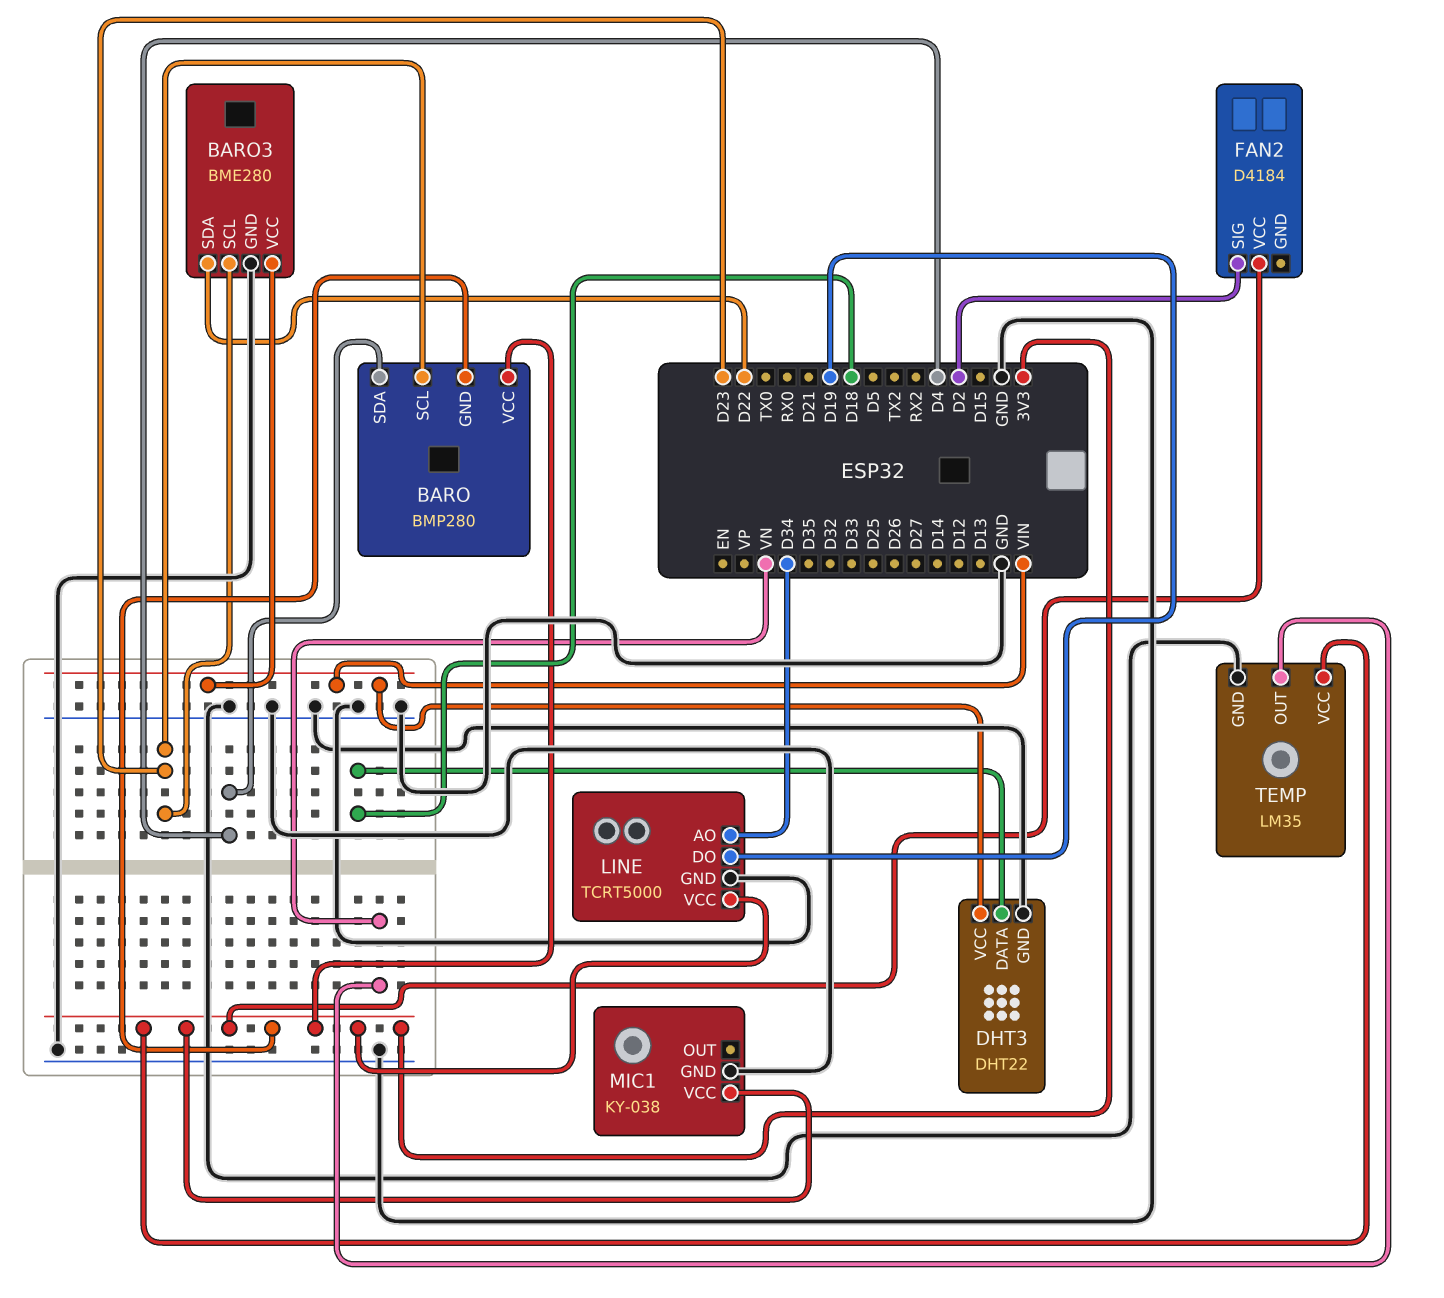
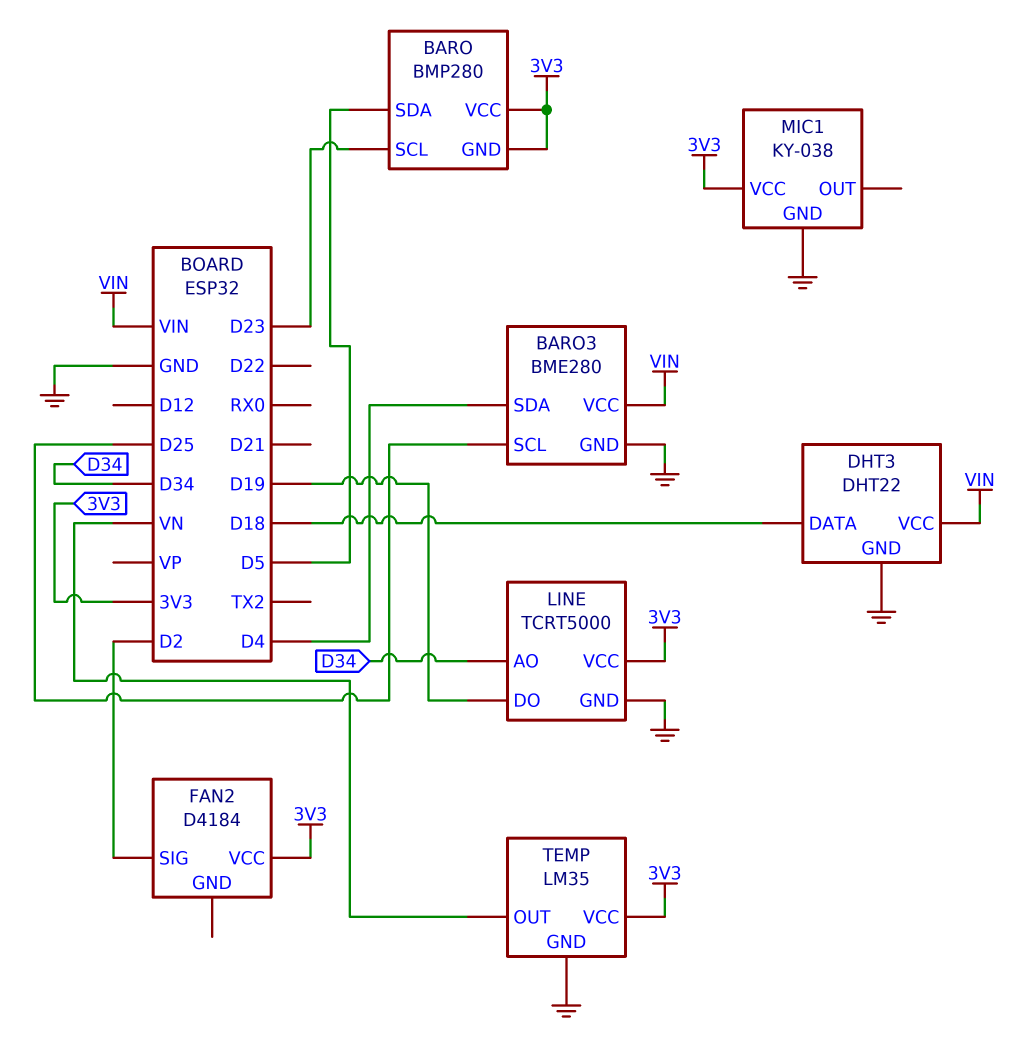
BARO pin SDA: D4 -> D5
BARO3 pin SCL: D23 -> D25
BARO3 pin SDA: D22 -> D4

